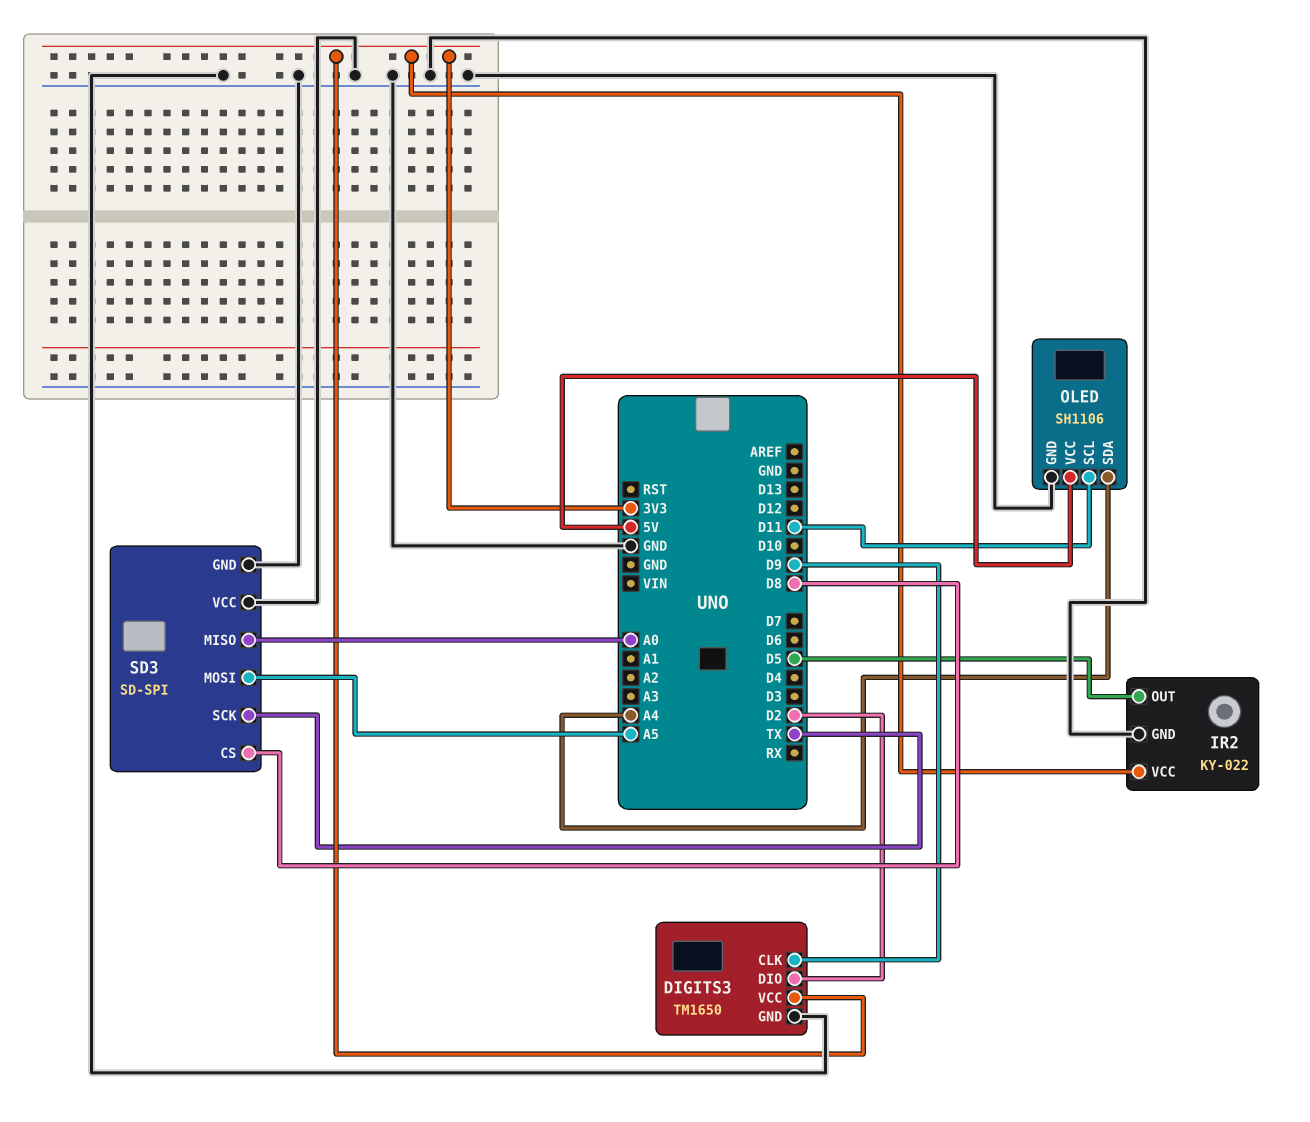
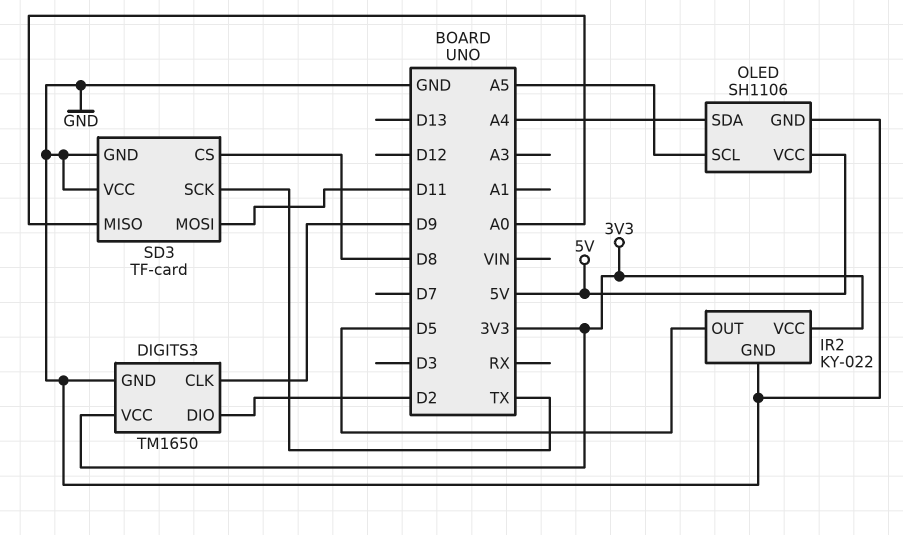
OLED pin SCL: D11 -> A5
SD3: SD-SPI -> TF-card
SD3 pin MOSI: A5 -> D11

